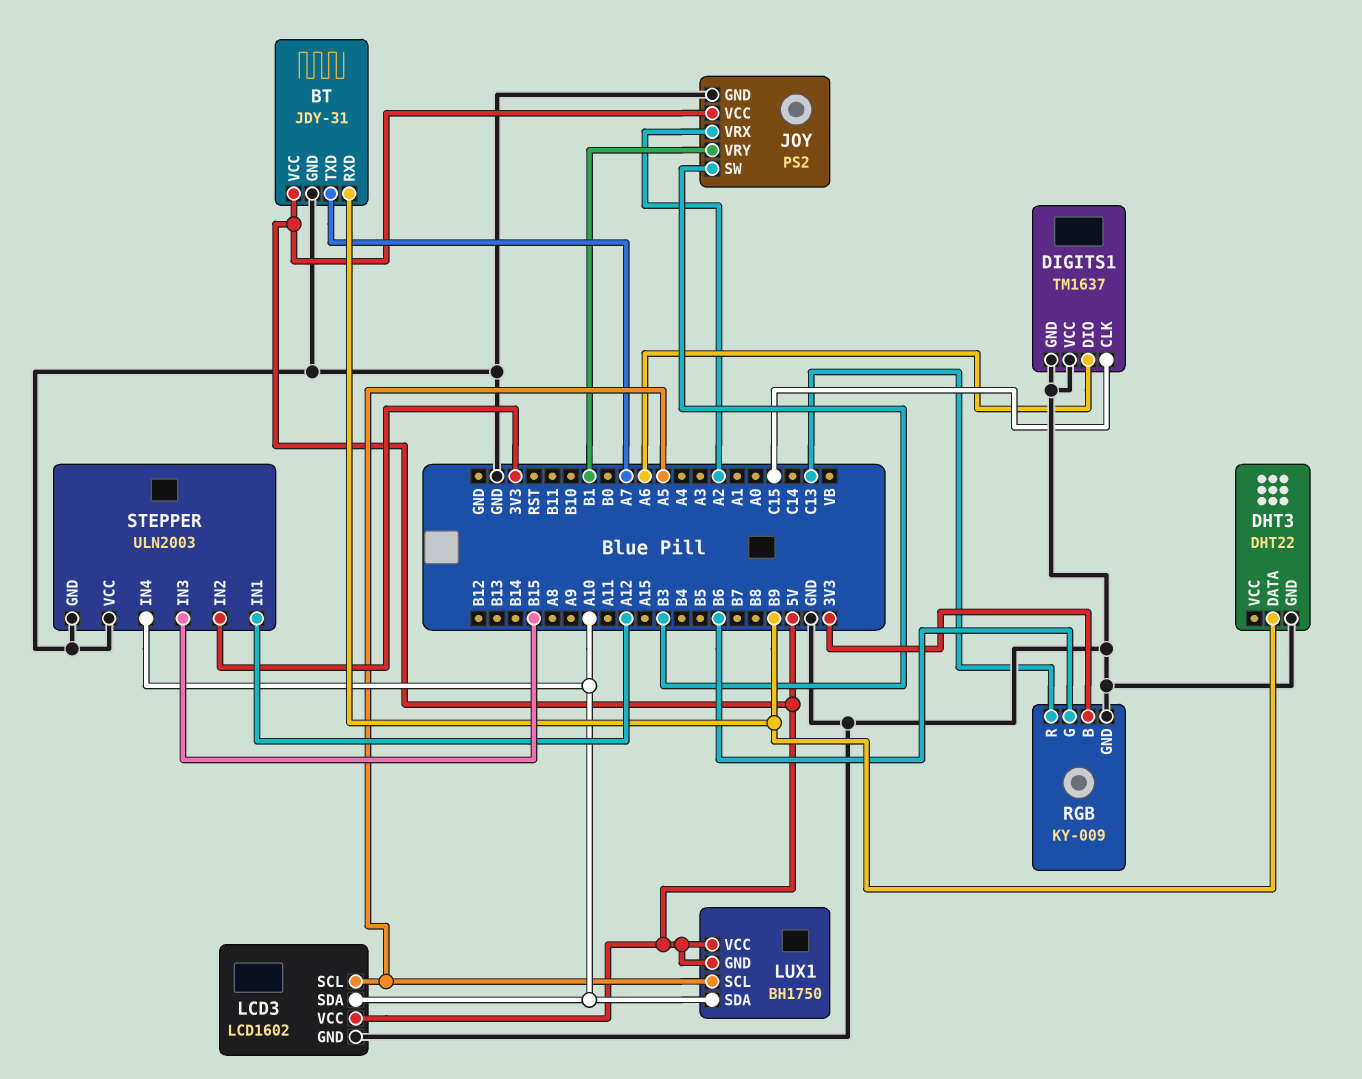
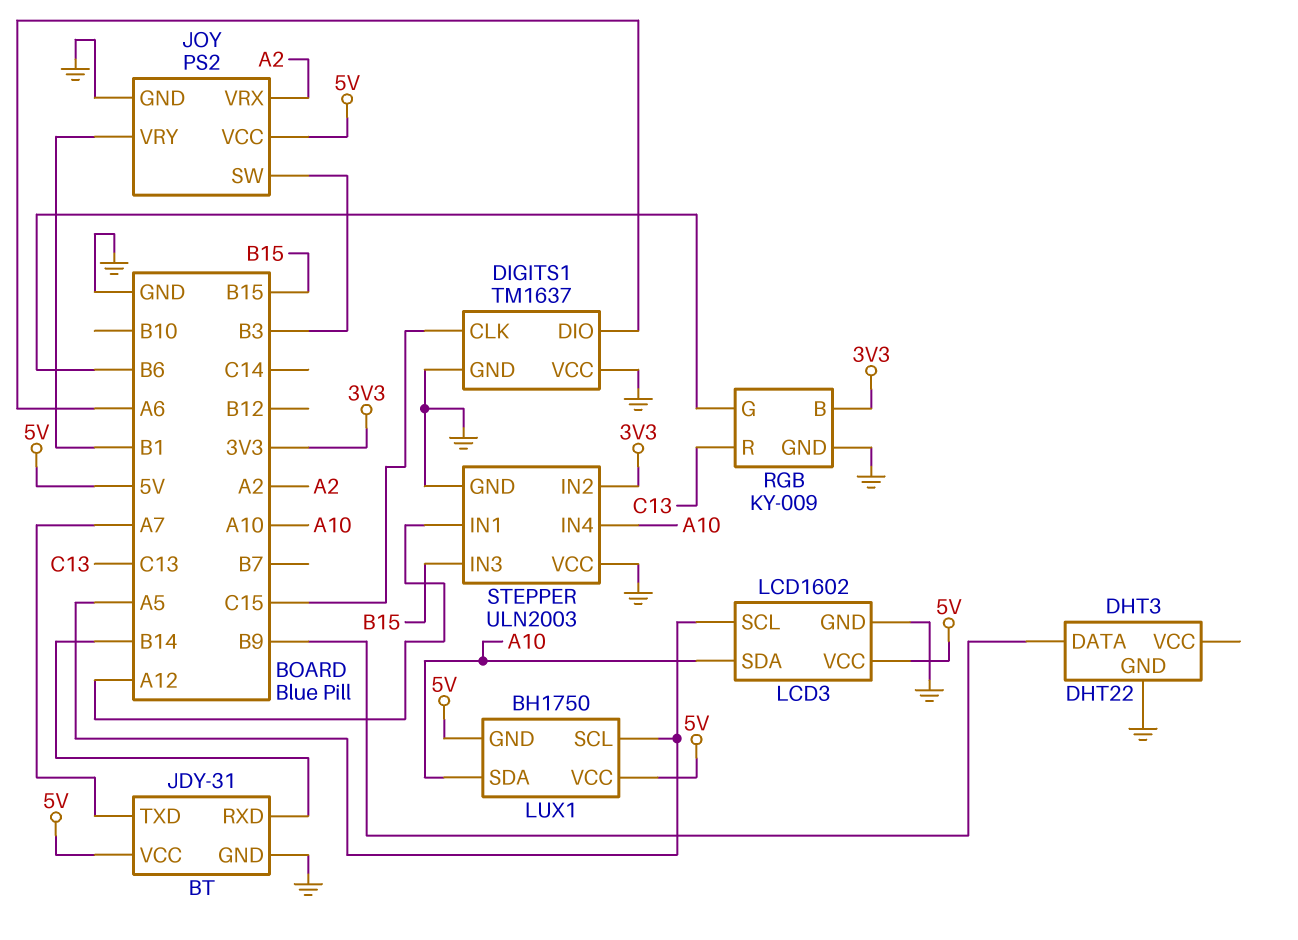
BT pin RXD: B9 -> B14

